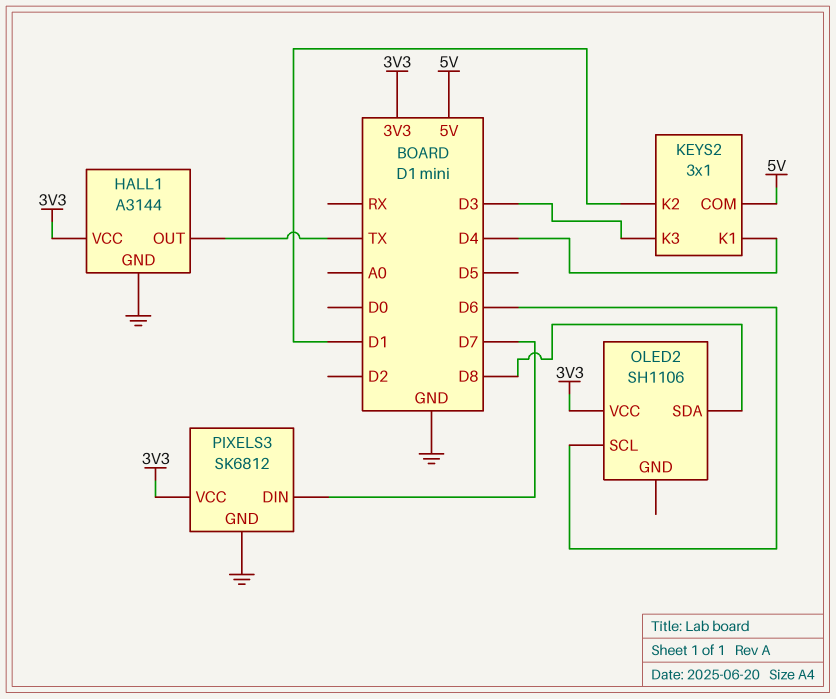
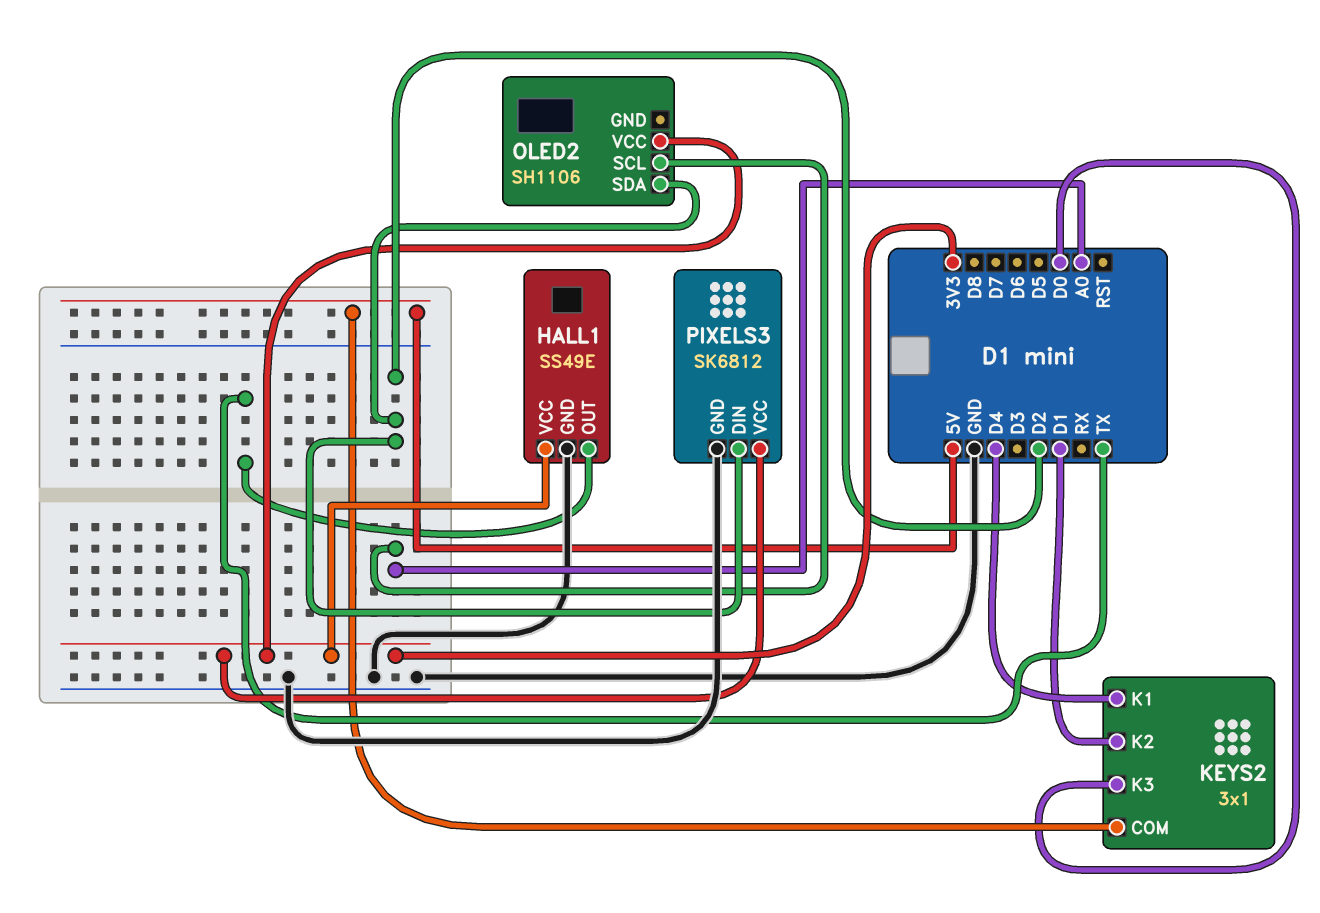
HALL1: A3144 -> SS49E
KEYS2 pin K3: D3 -> D0
OLED2 pin SCL: D6 -> A0
OLED2 pin SDA: D8 -> D2
PIXELS3 pin DIN: D7 -> D2

